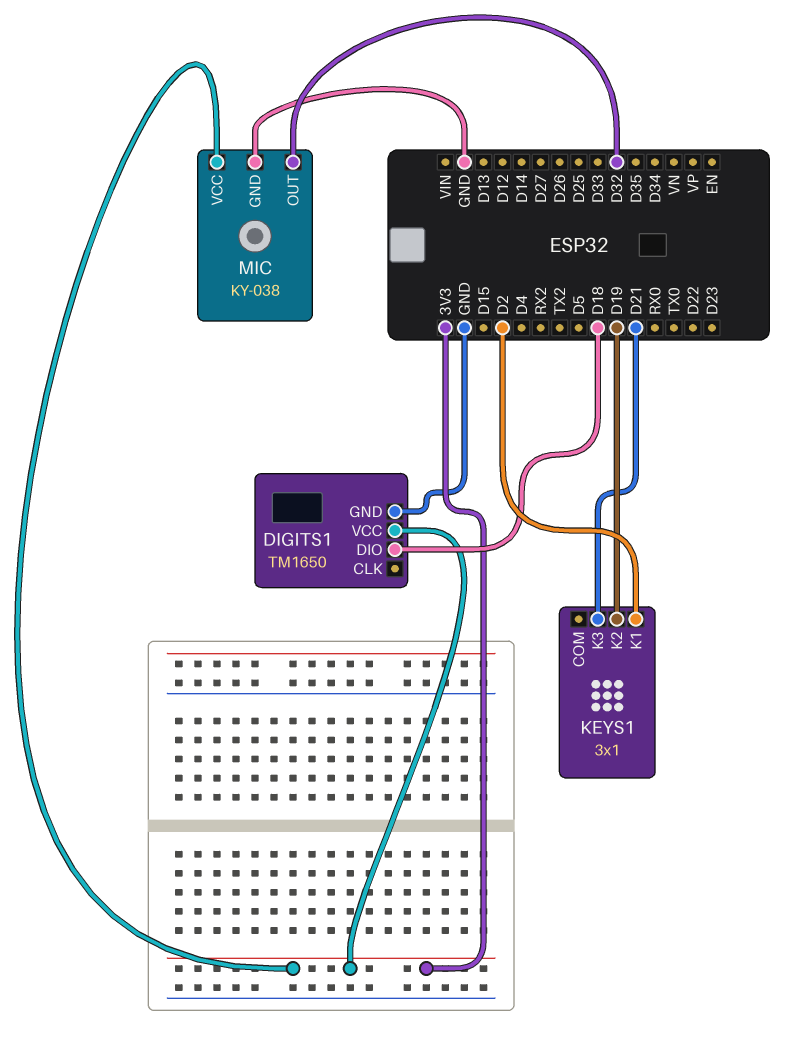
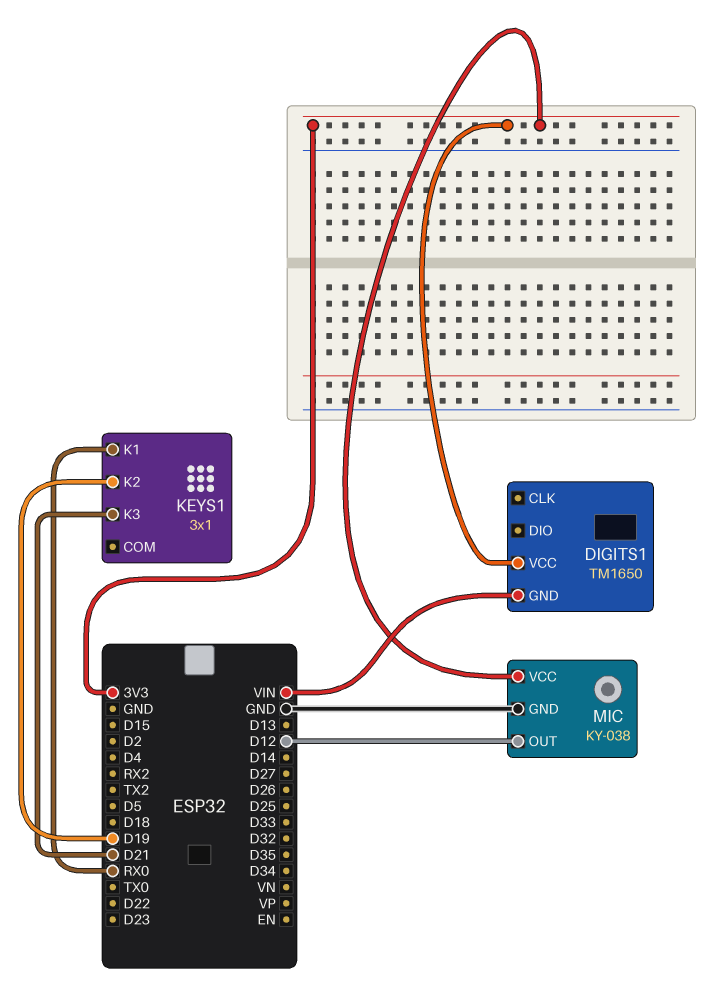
DIGITS1 pin DIO: D18 -> none
DIGITS1 pin GND: GND -> VIN
KEYS1 pin K1: D2 -> RX0
MIC pin OUT: D32 -> D12

